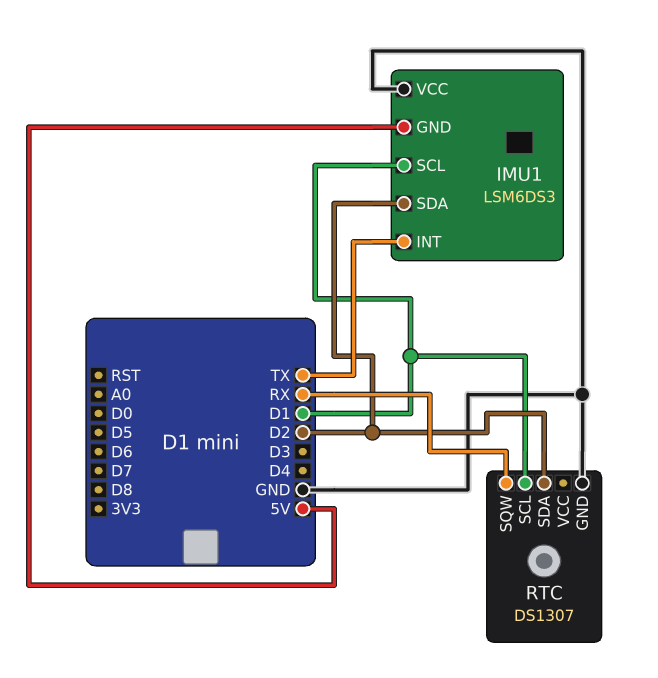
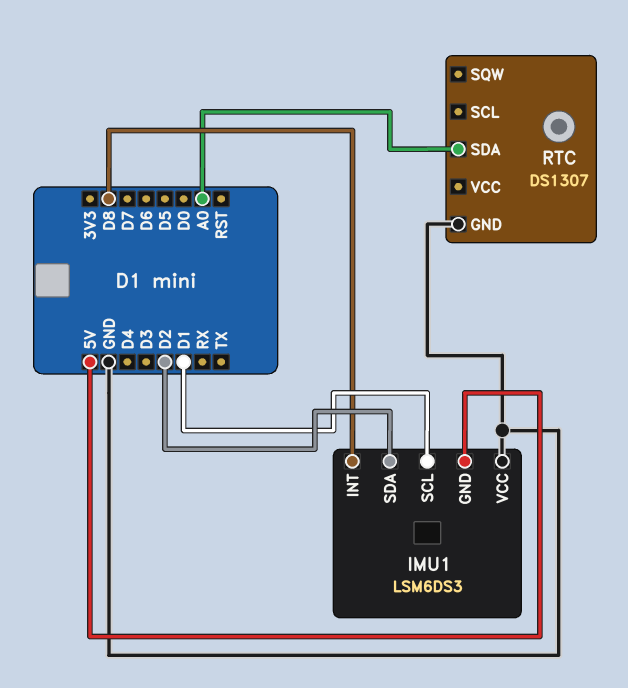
IMU1 pin INT: TX -> D8
RTC pin SCL: D1 -> none
RTC pin SDA: D2 -> A0
RTC pin SQW: RX -> none

